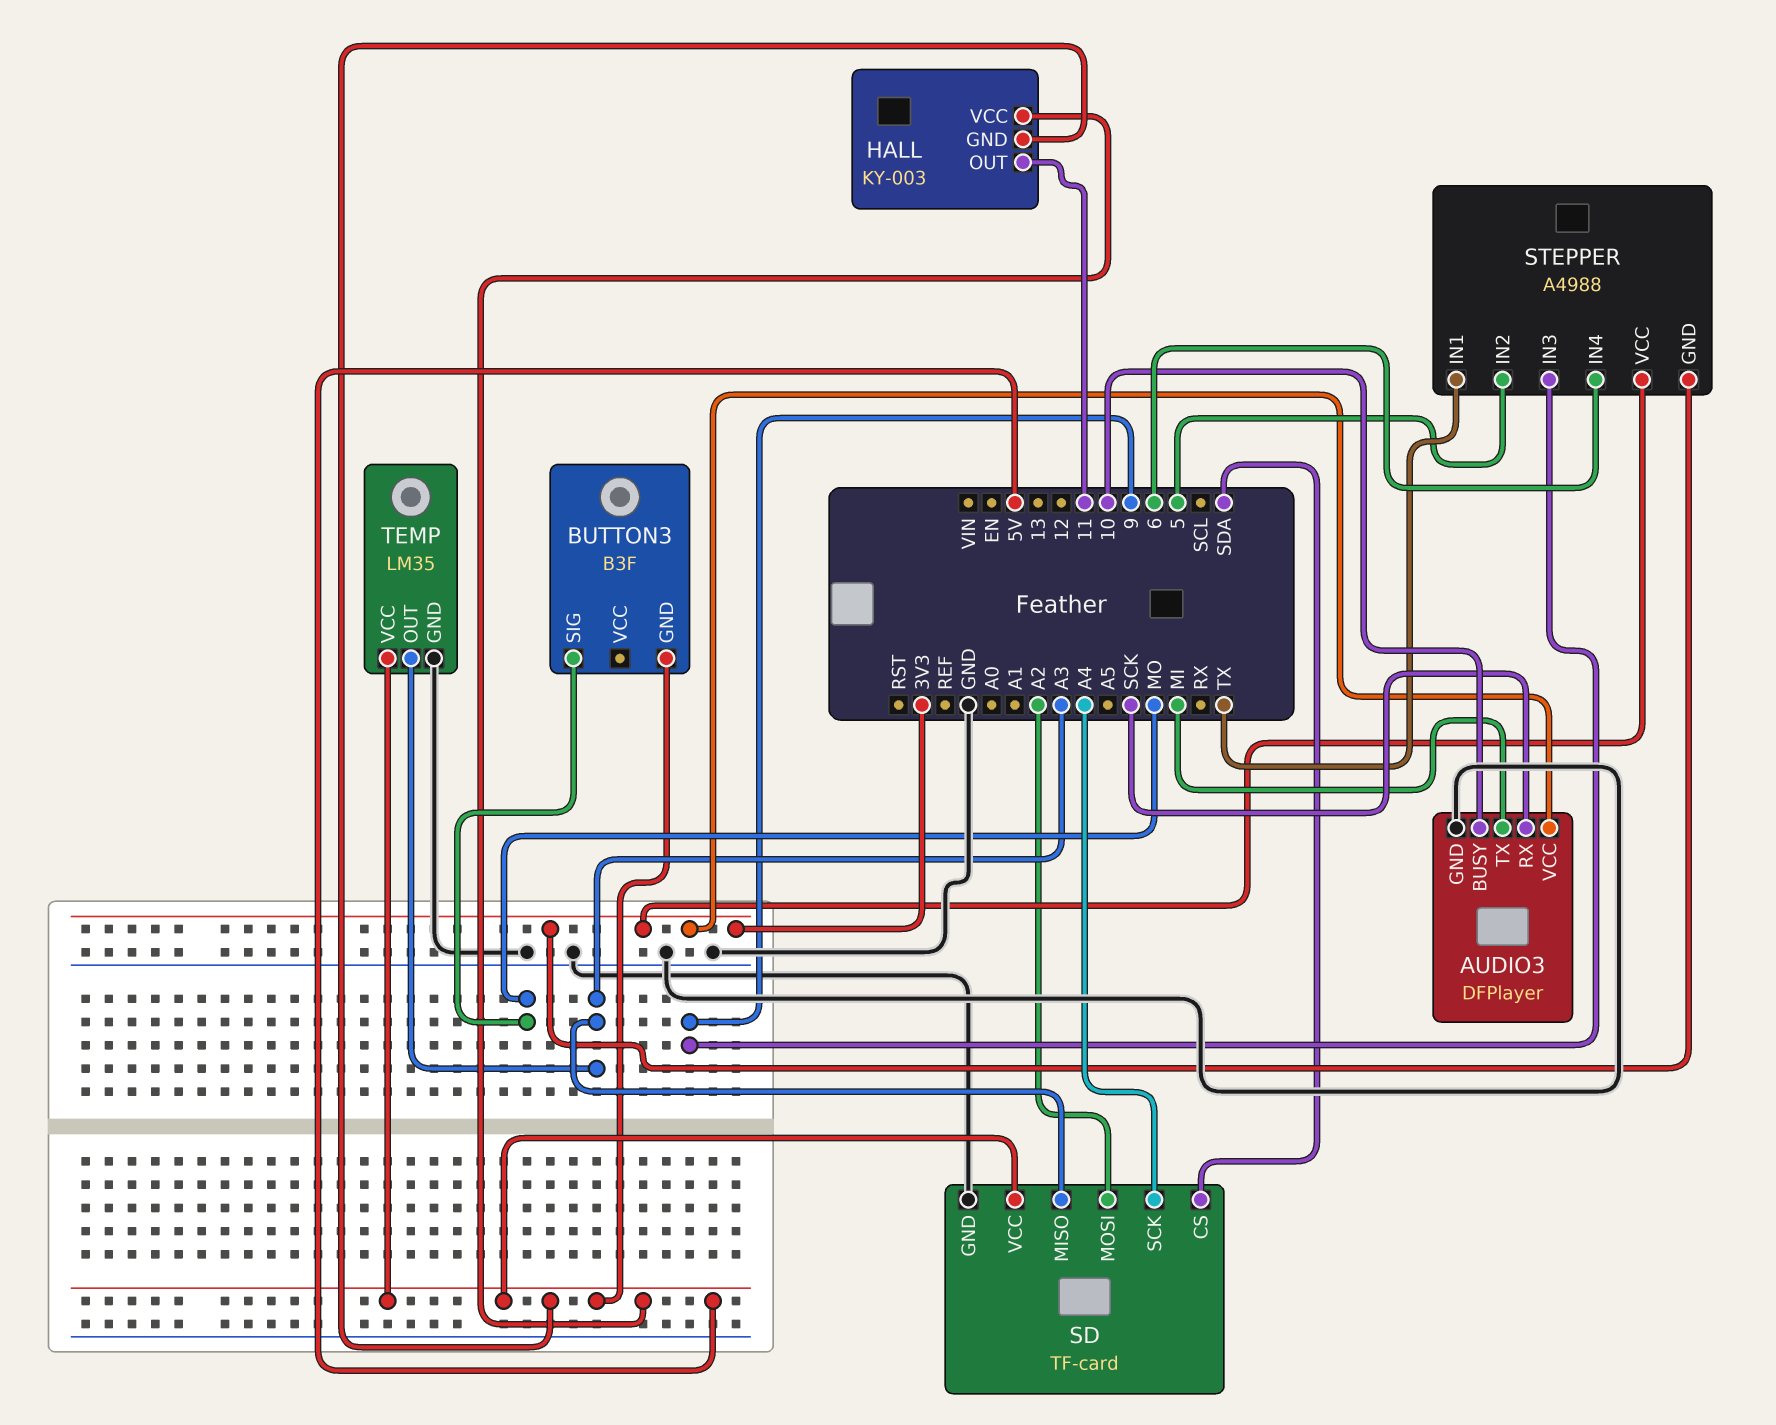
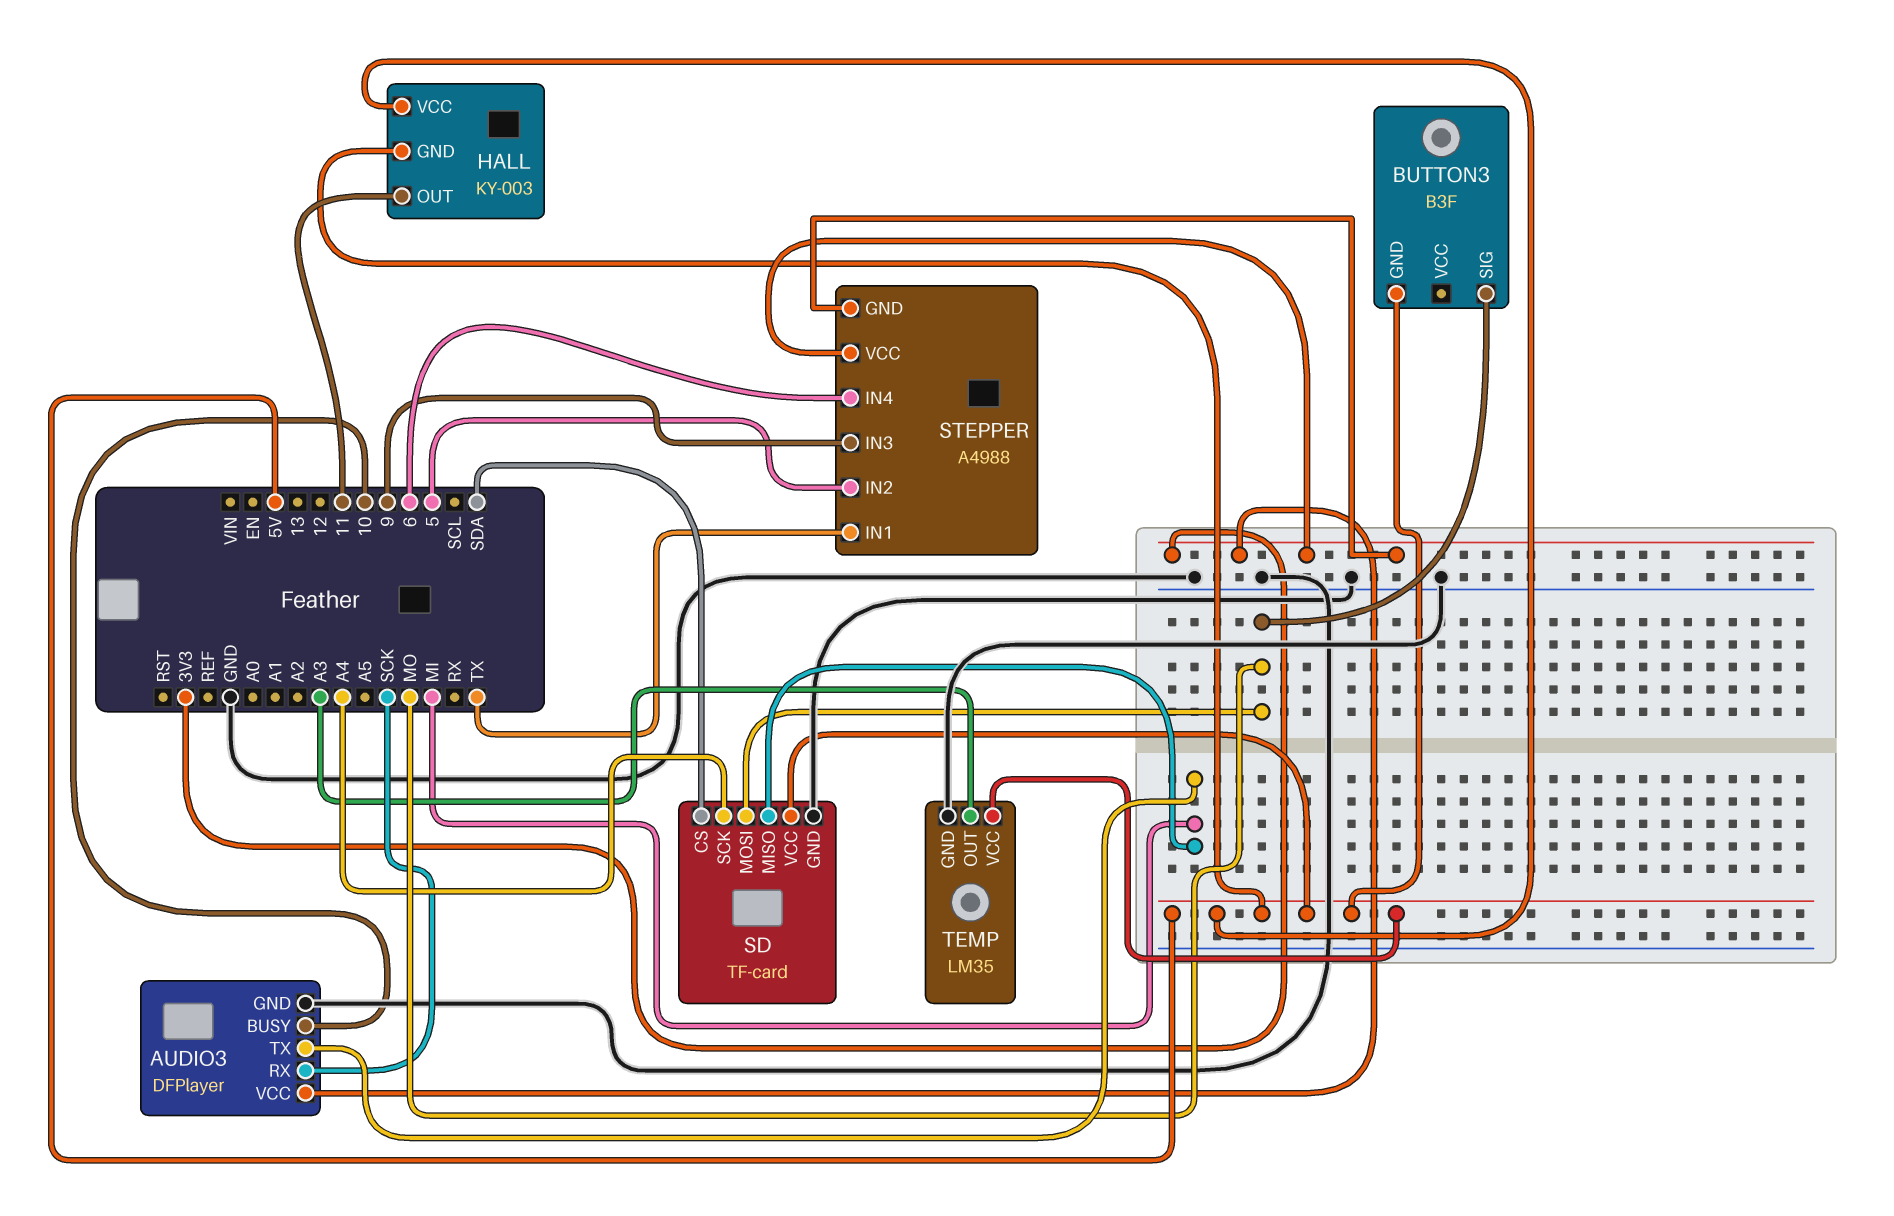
SD pin MISO: A3 -> MI
SD pin MOSI: A2 -> MO

